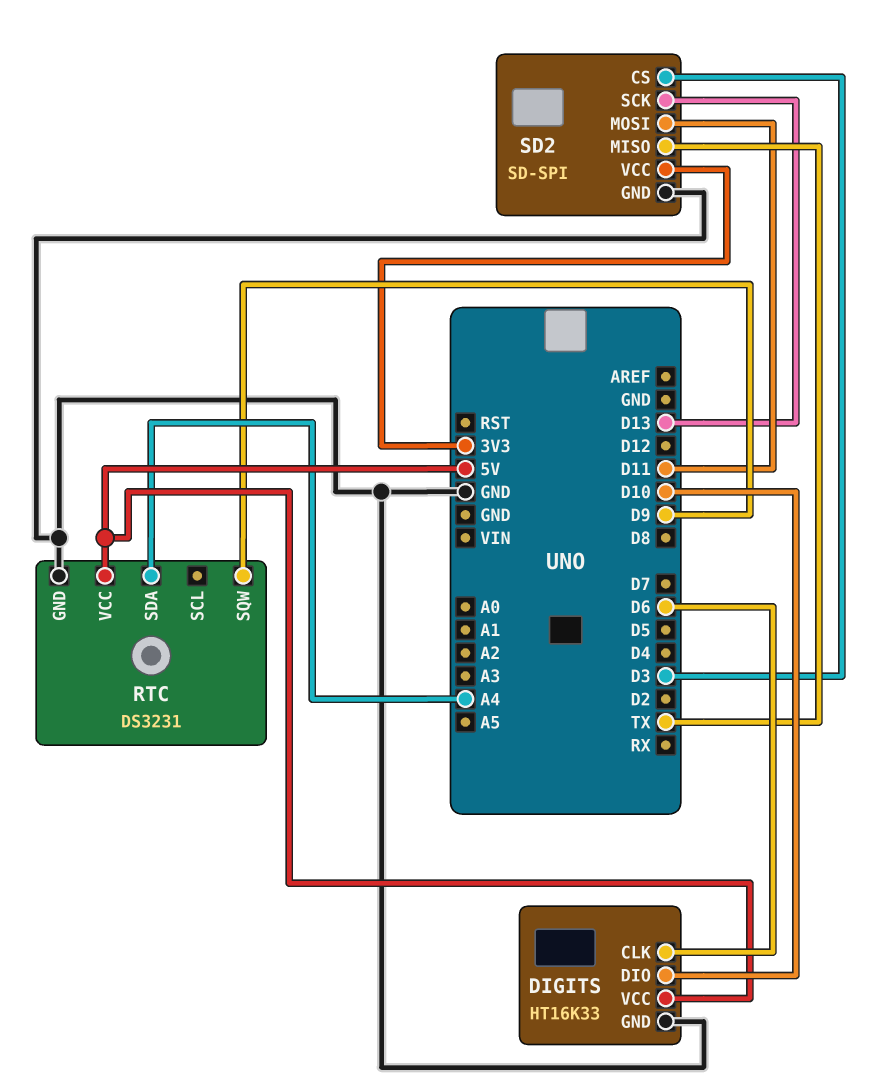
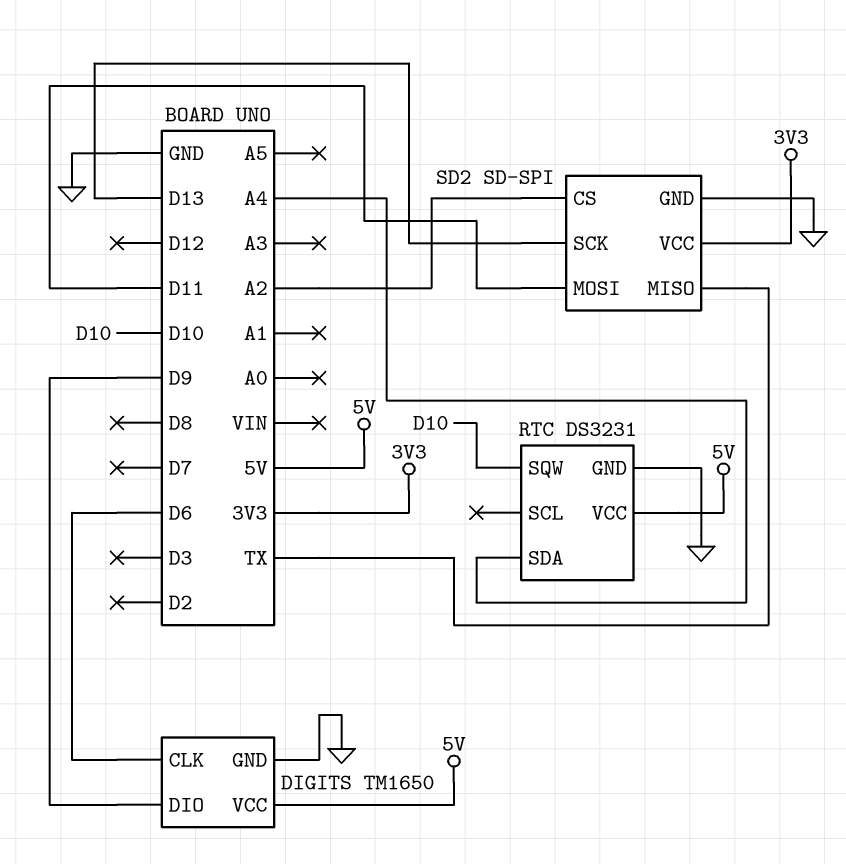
DIGITS: HT16K33 -> TM1650
DIGITS pin DIO: D10 -> D9
RTC pin SQW: D9 -> D10
SD2 pin CS: D3 -> A2

